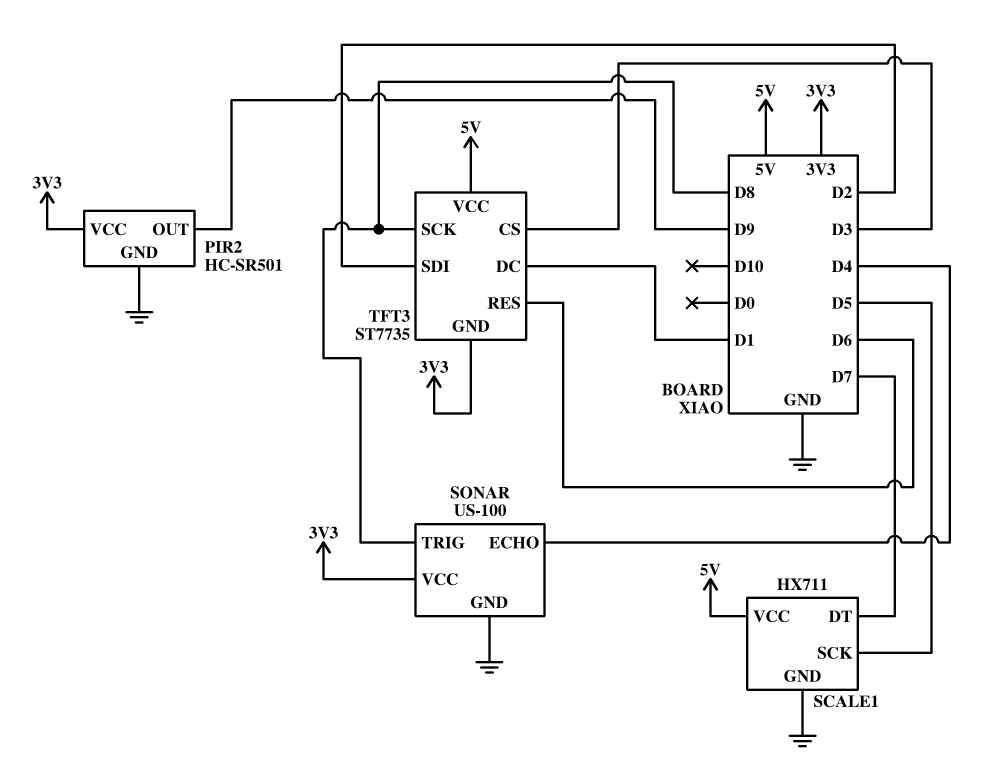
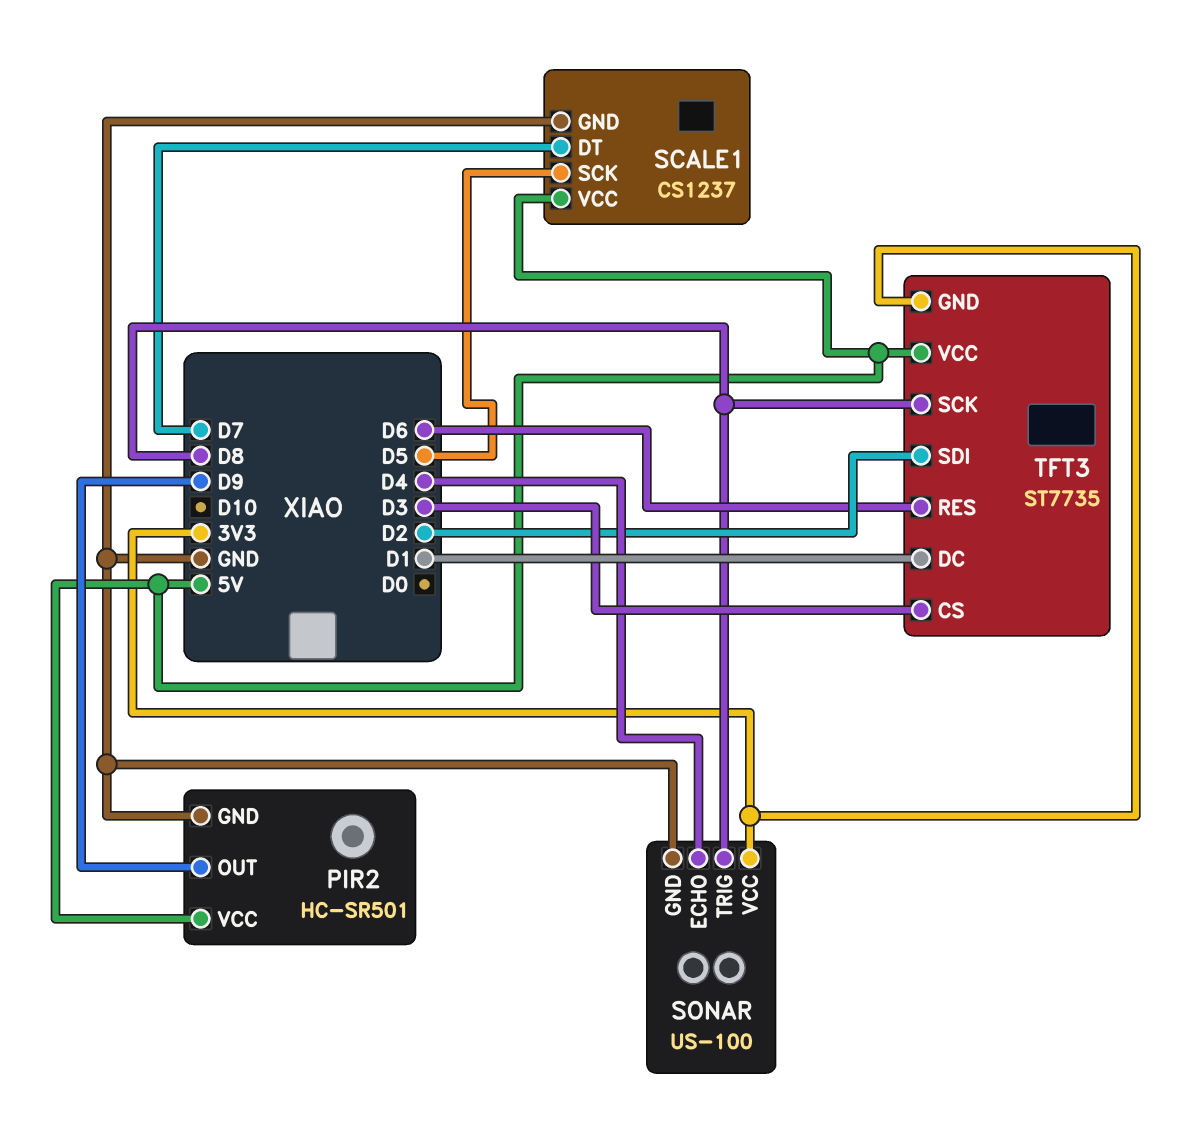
PIR2 pin VCC: 3V3 -> 5V
SCALE1: HX711 -> CS1237

